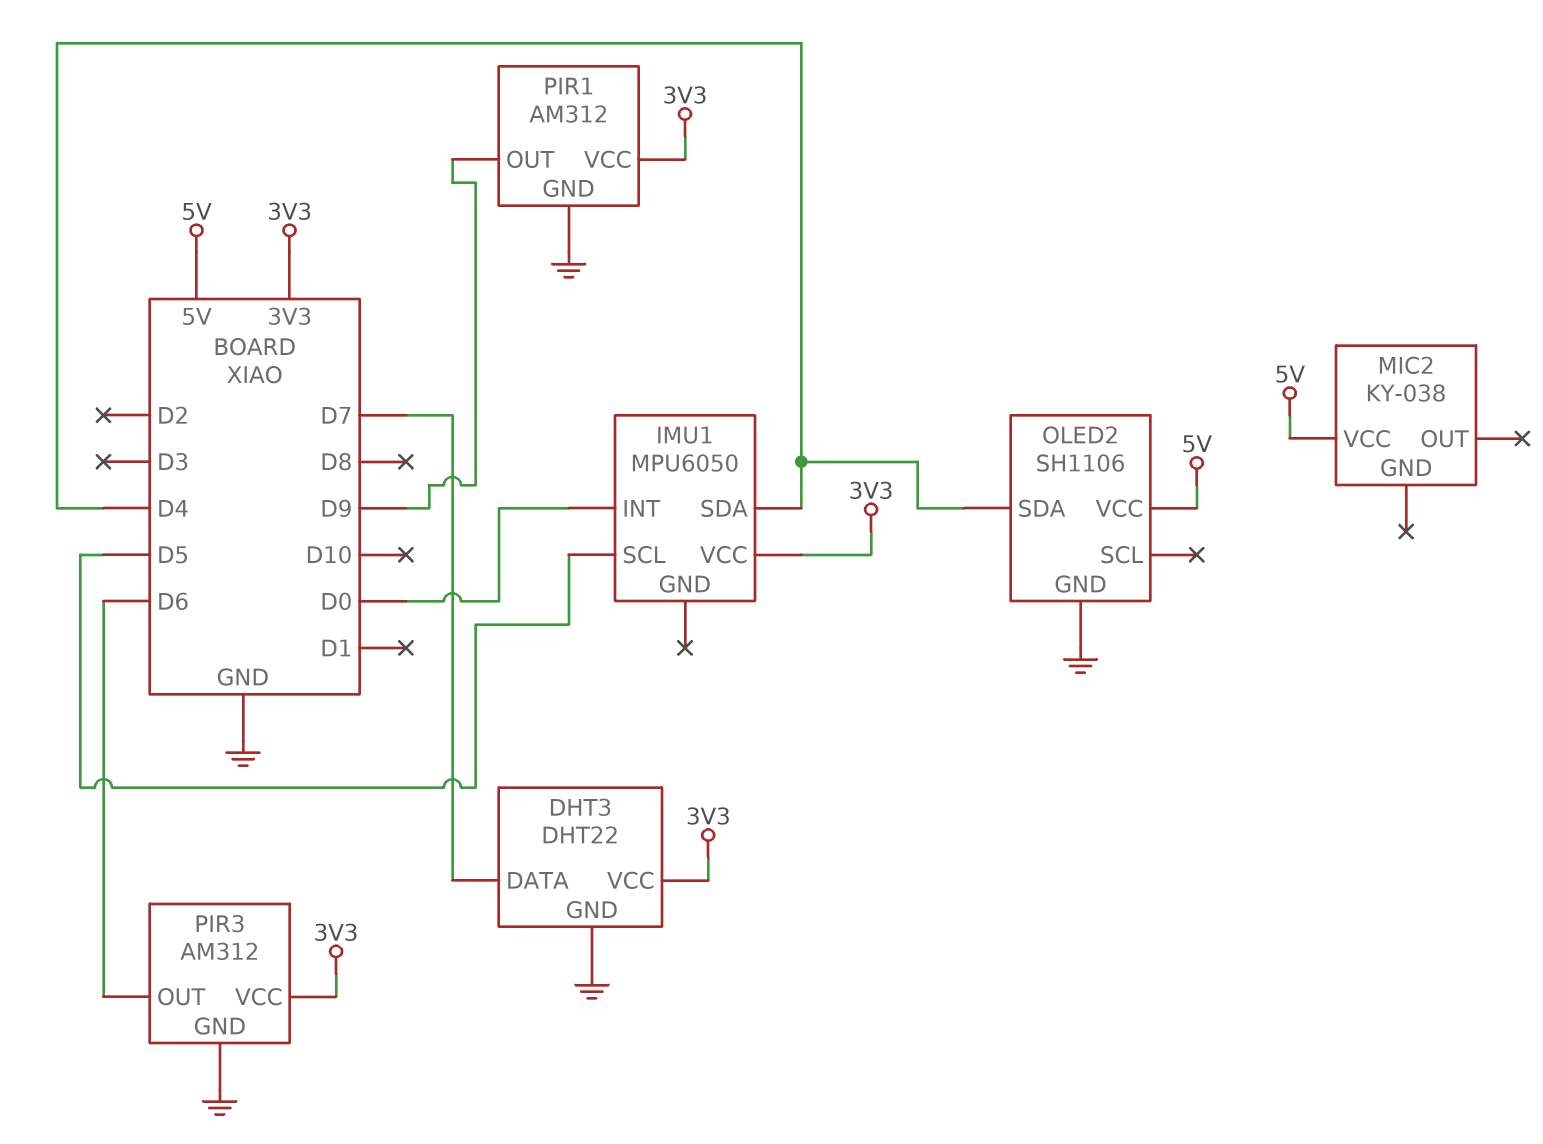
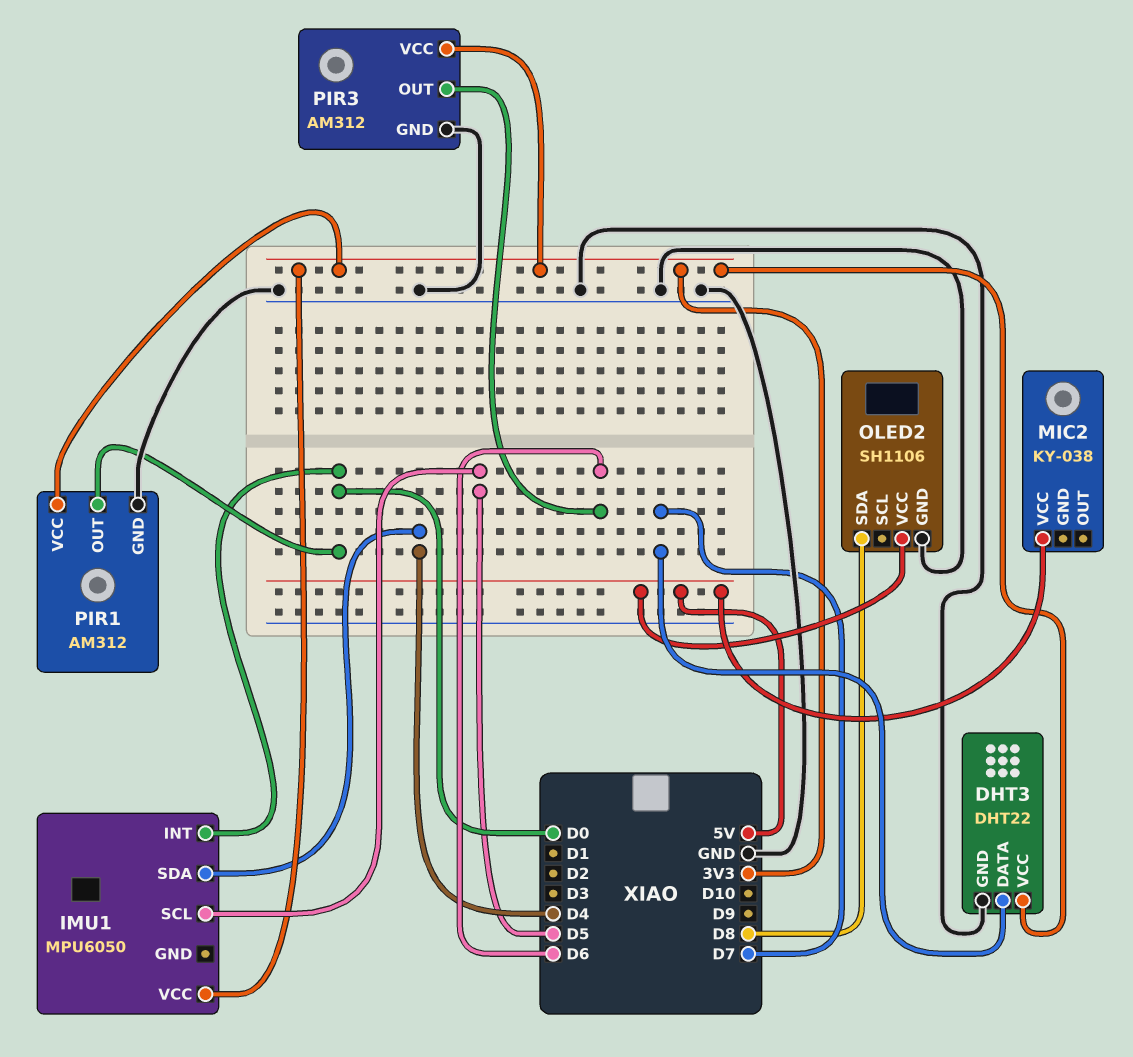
OLED2 pin SDA: D4 -> D8
PIR1 pin OUT: D9 -> D0

